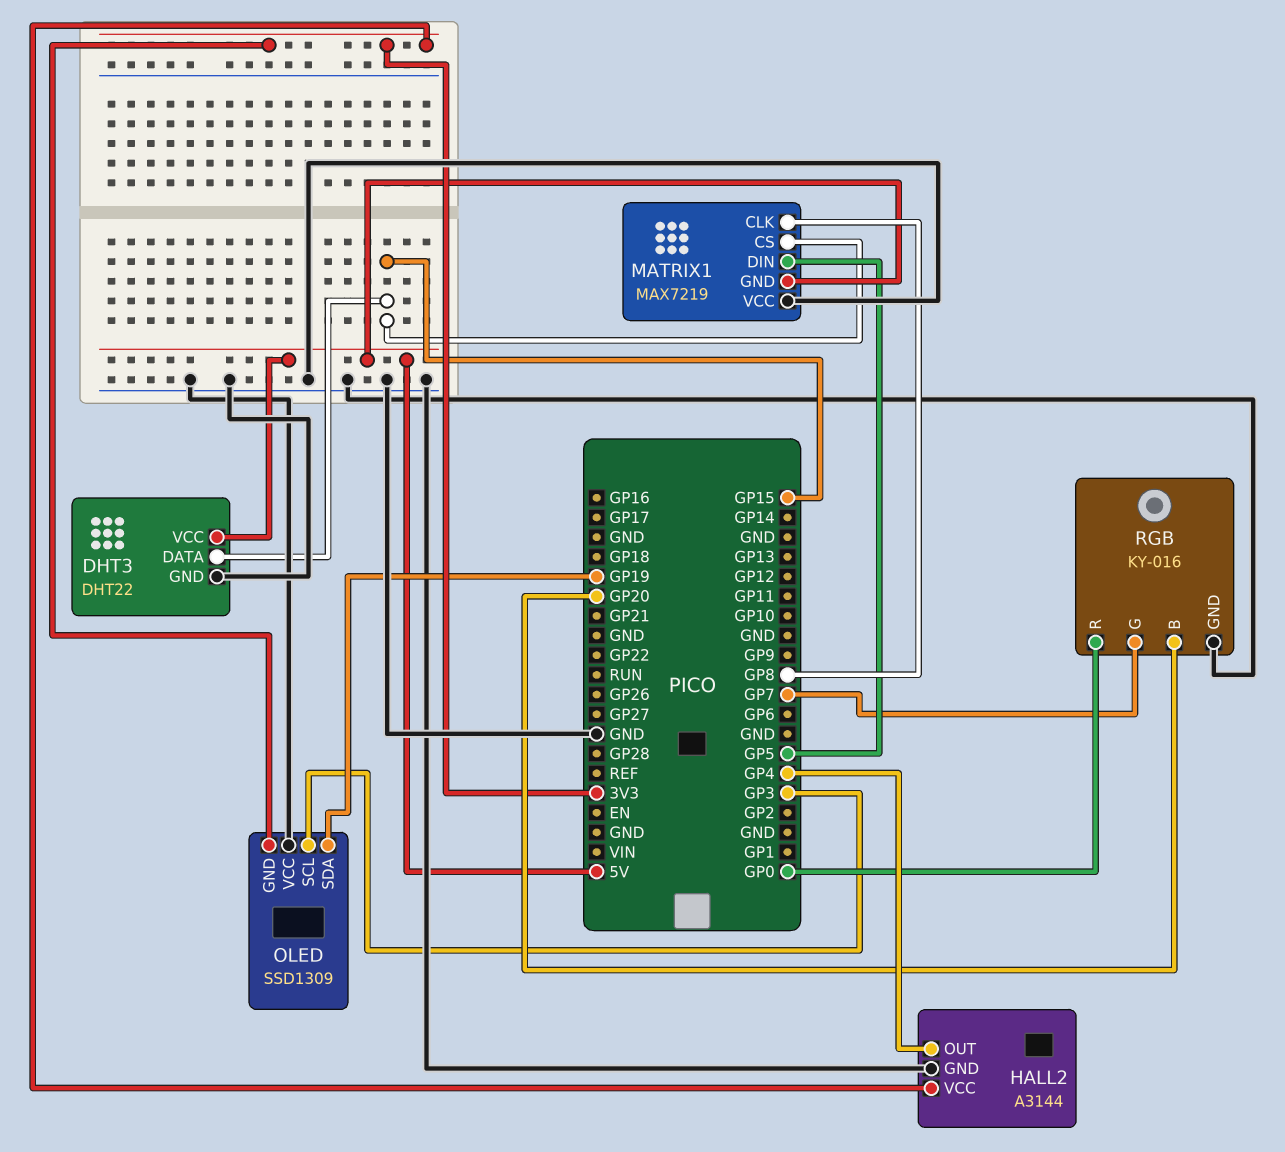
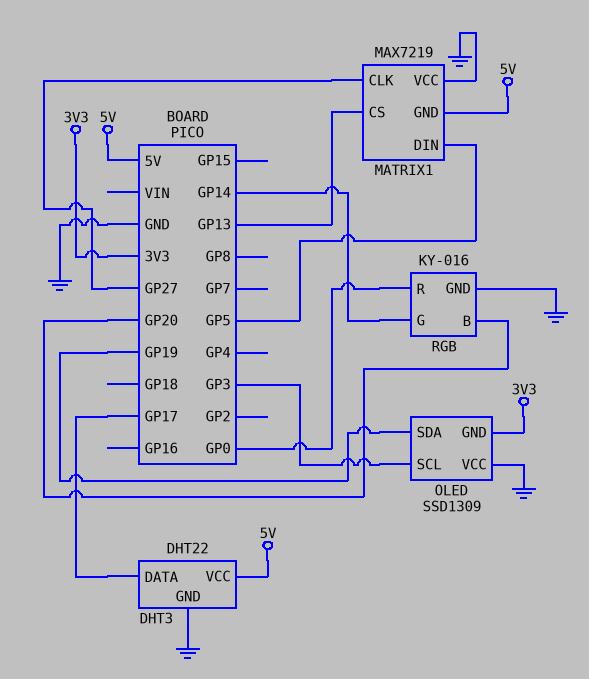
DHT3 pin DATA: GP15 -> GP17
HALL2: A3144 -> none
HALL2 pin GND: GND -> none
HALL2 pin OUT: GP4 -> none
HALL2 pin VCC: 3V3 -> none
MATRIX1 pin CLK: GP8 -> GP27
MATRIX1 pin CS: GP15 -> GP13
RGB pin G: GP7 -> GP14

